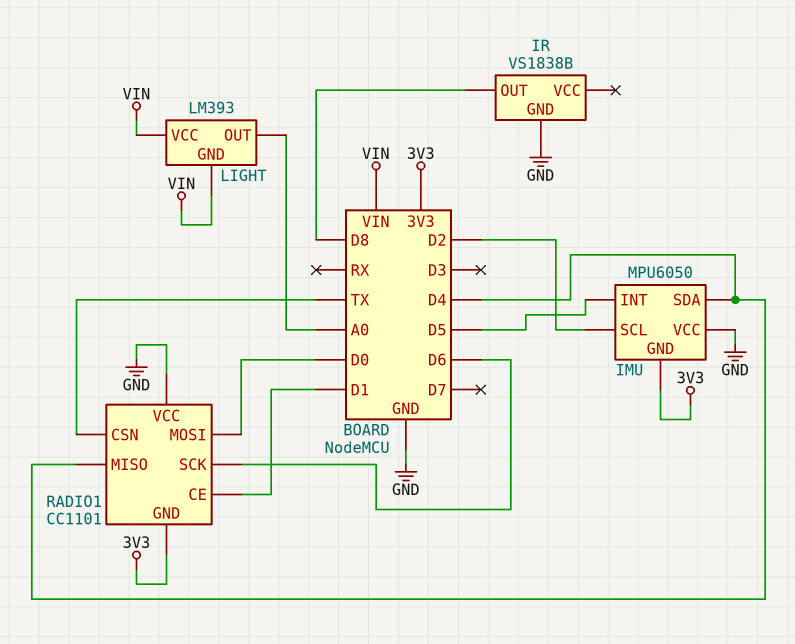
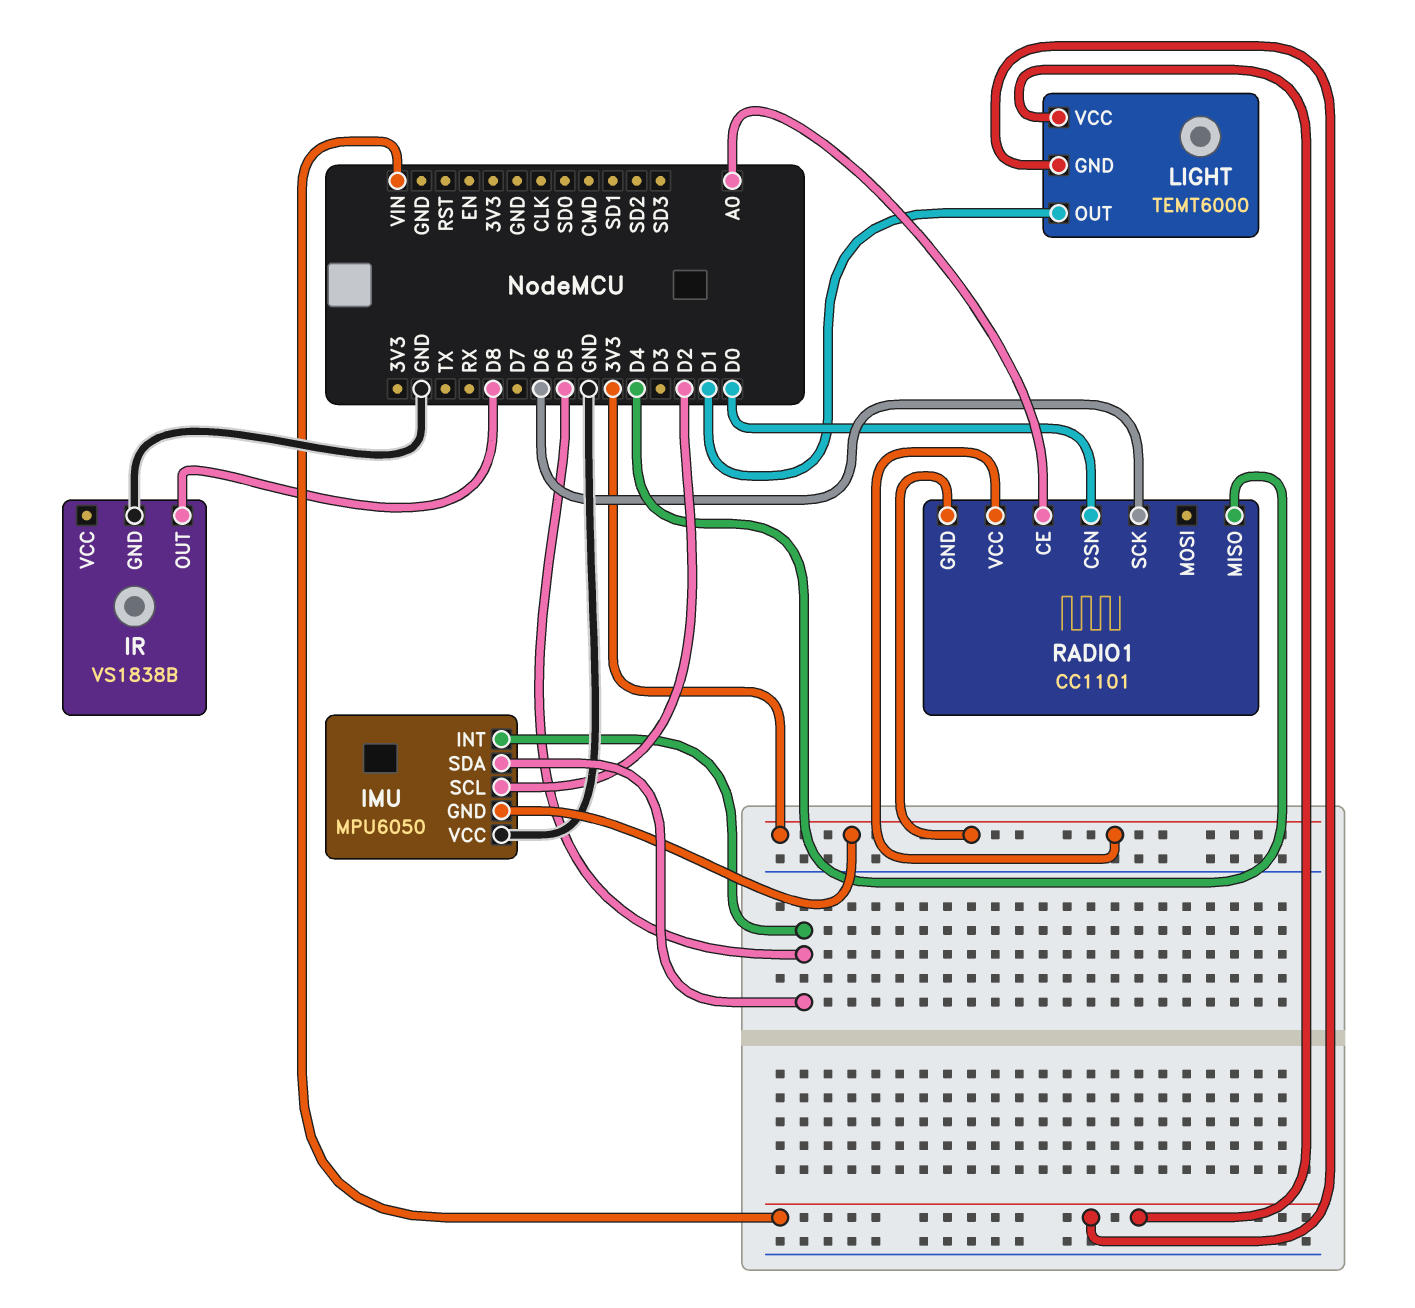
IMU pin SDA: D4 -> D5
LIGHT: LM393 -> TEMT6000
LIGHT pin OUT: A0 -> D1
RADIO1 pin CE: D1 -> A0
RADIO1 pin CSN: TX -> D0
RADIO1 pin MOSI: D0 -> none
RADIO1 pin VCC: GND -> 3V3

